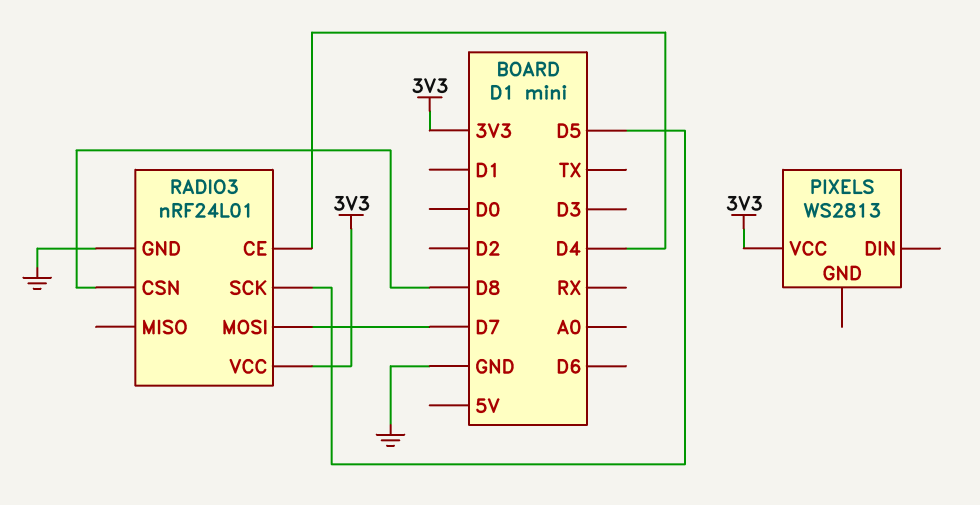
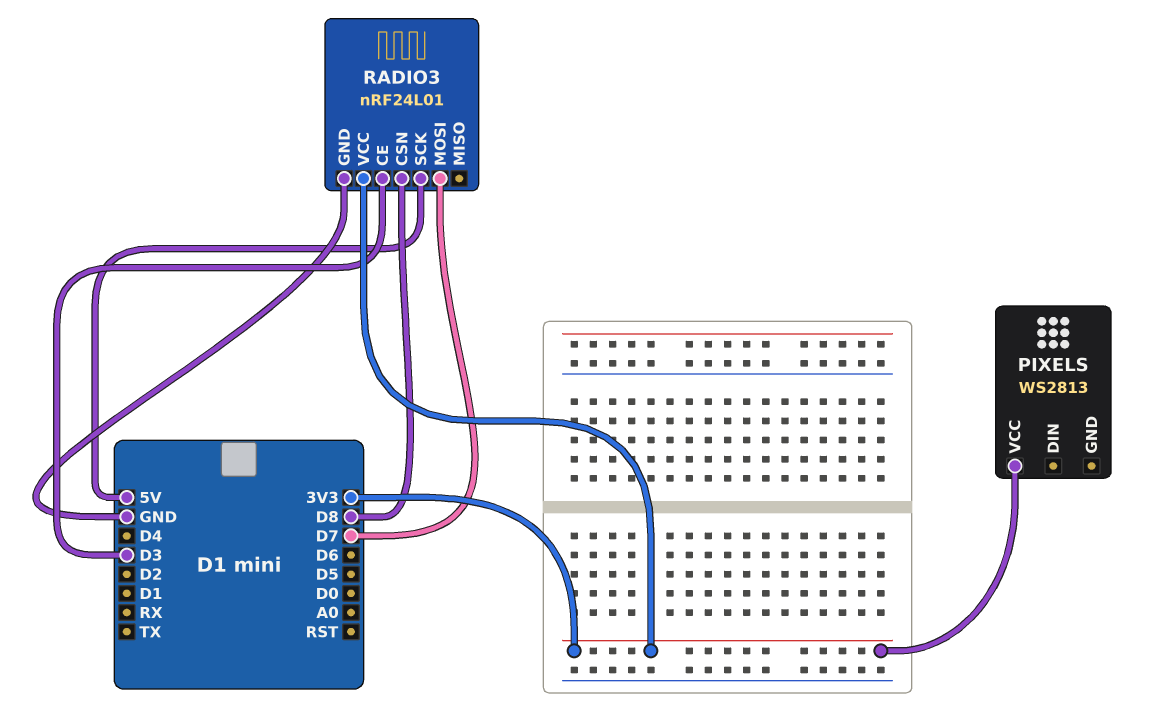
RADIO3 pin CE: D4 -> D3
RADIO3 pin SCK: D5 -> 5V

